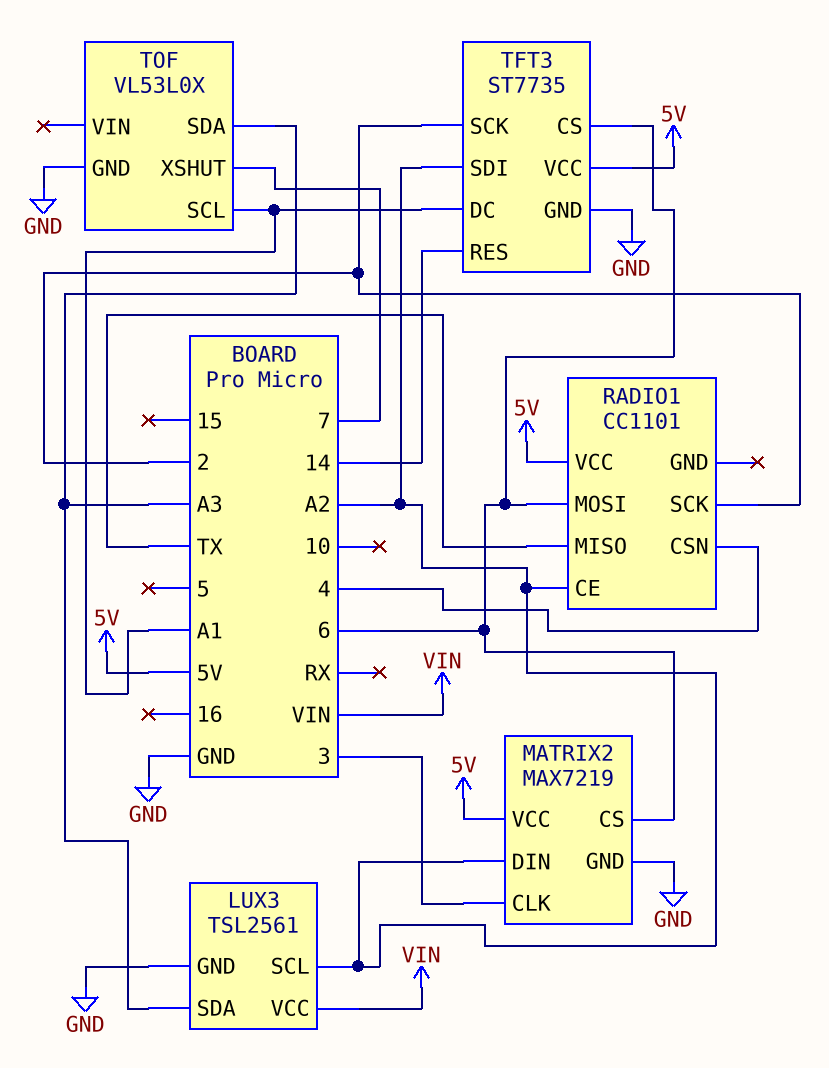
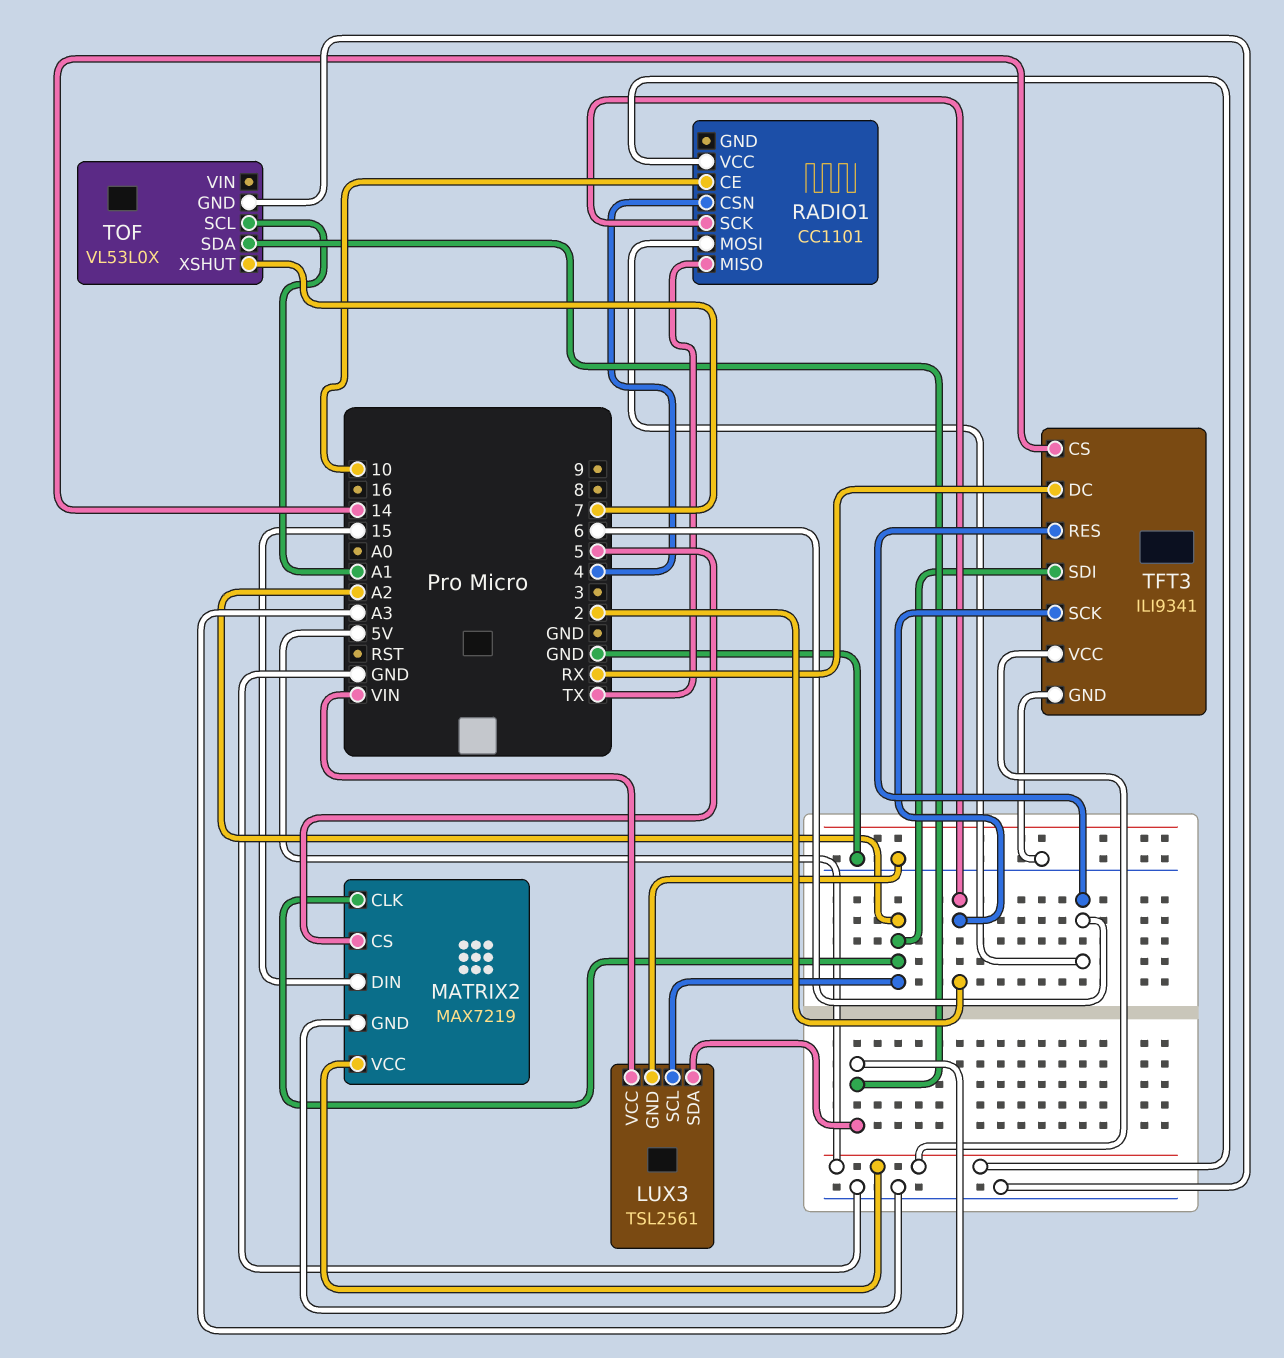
MATRIX2 pin CLK: 3 -> A2
MATRIX2 pin CS: 6 -> 5
MATRIX2 pin DIN: A2 -> 15
RADIO1 pin CE: A2 -> 10
TFT3: ST7735 -> ILI9341
TFT3 pin CS: 6 -> 14
TFT3 pin DC: A1 -> RX
TFT3 pin RES: 14 -> 6

